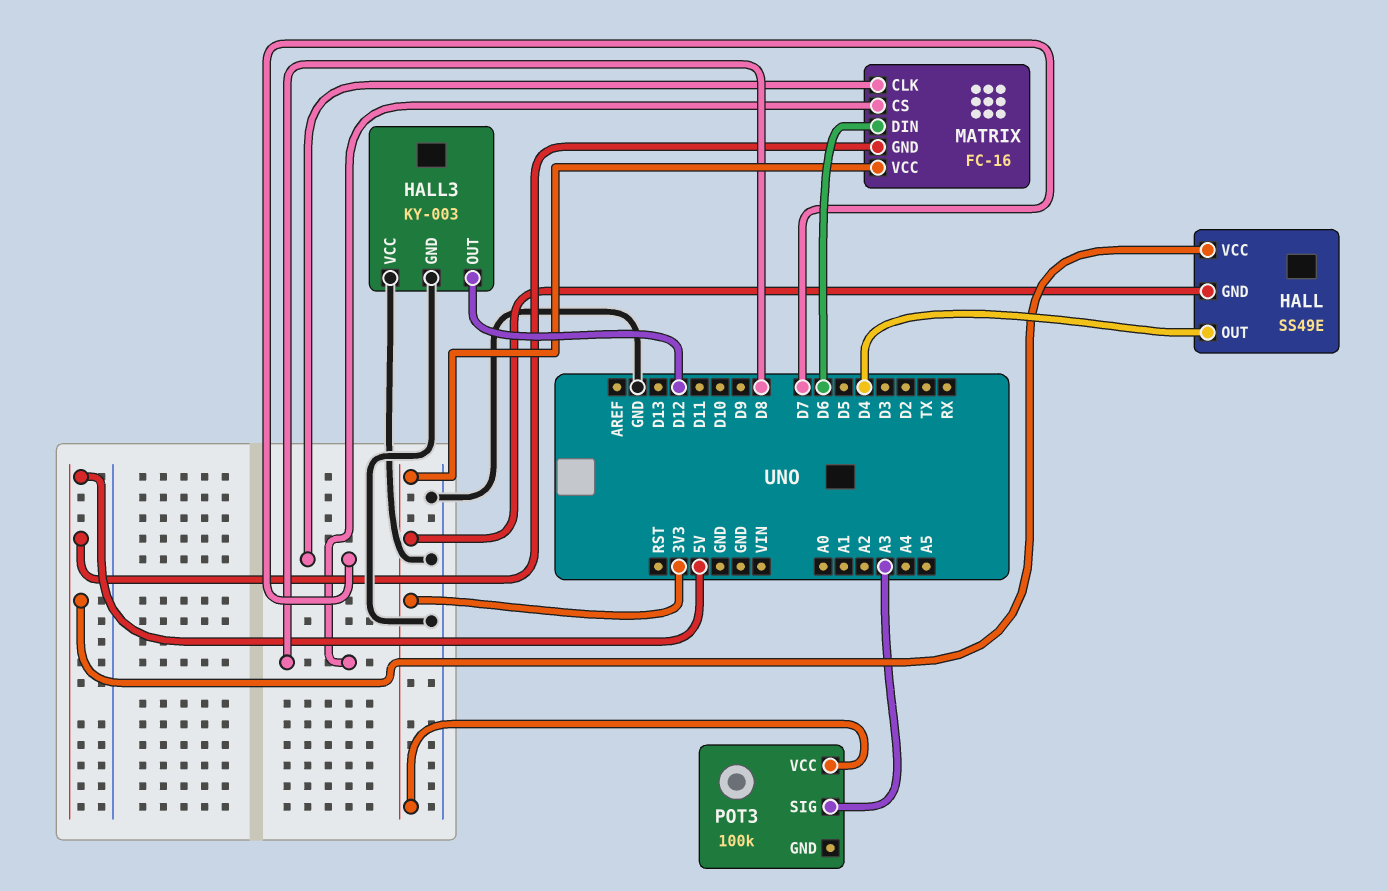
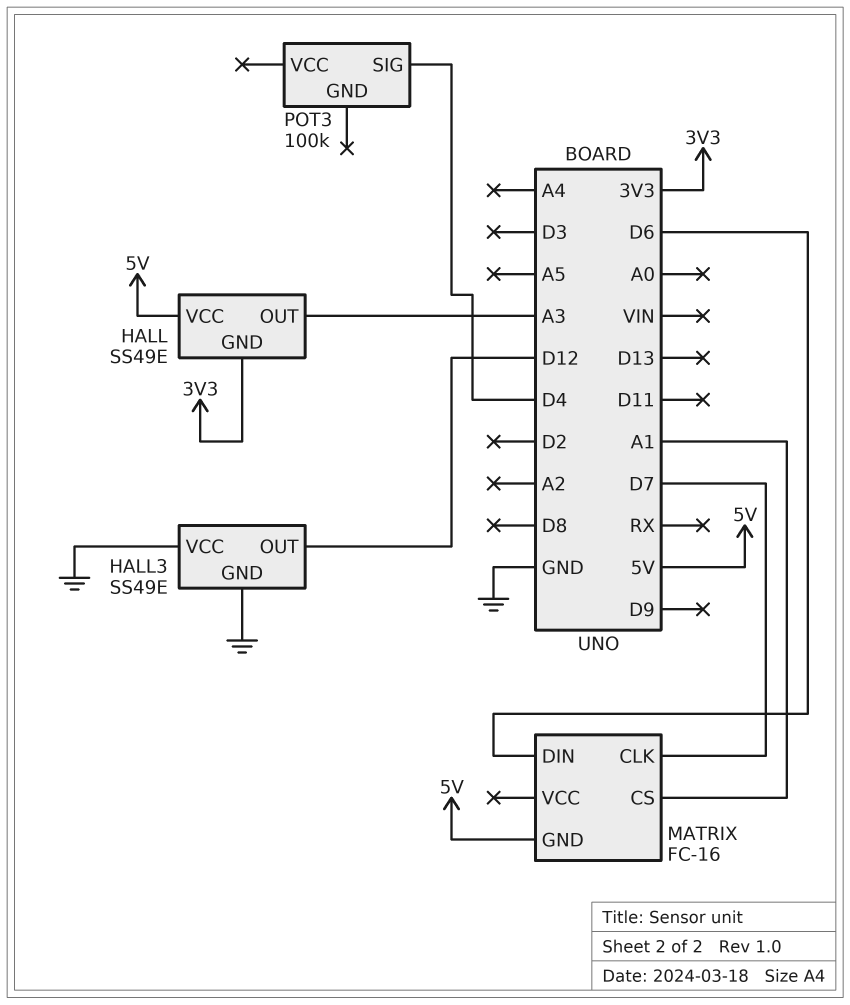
HALL pin OUT: D4 -> A3
HALL3: KY-003 -> SS49E
MATRIX pin CS: D8 -> A1
MATRIX pin VCC: 3V3 -> none
POT3 pin SIG: A3 -> D4
POT3 pin VCC: 3V3 -> none

